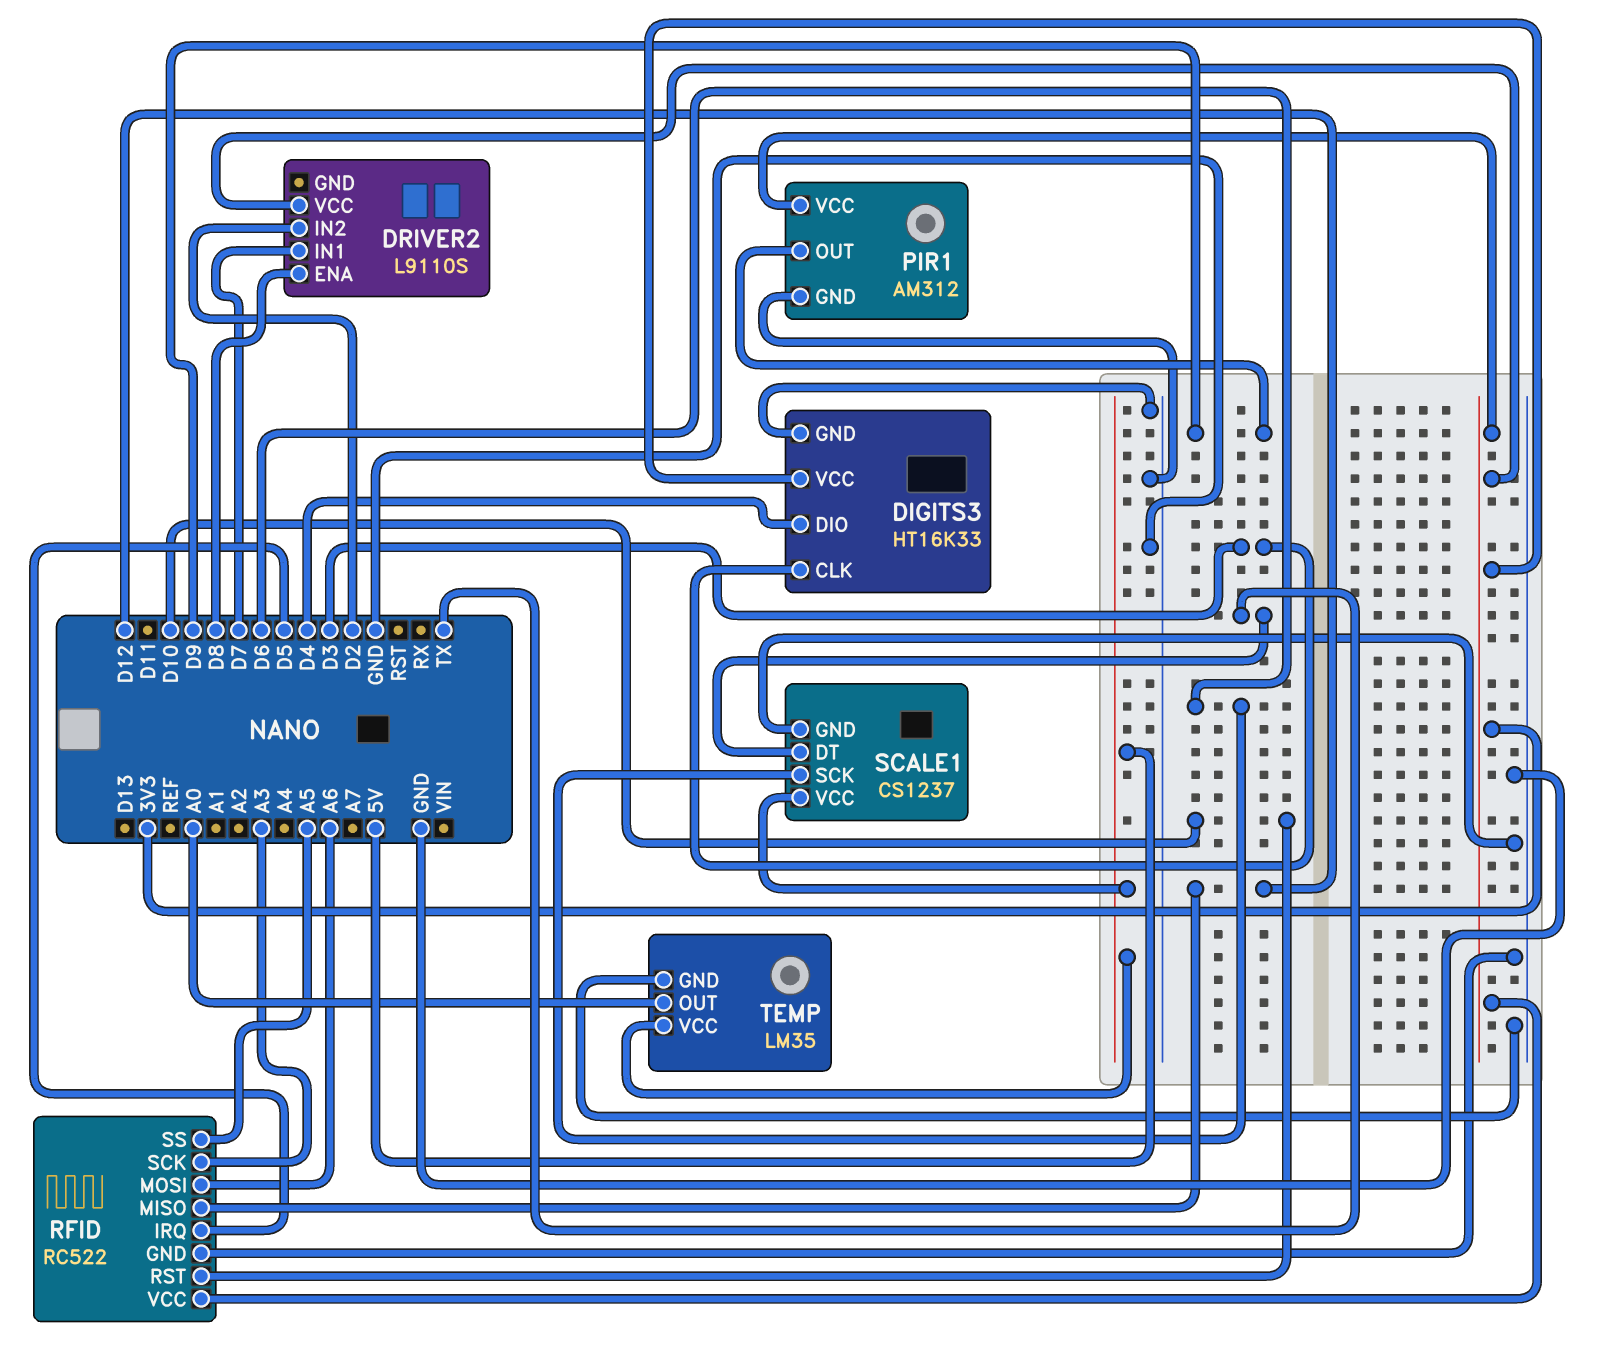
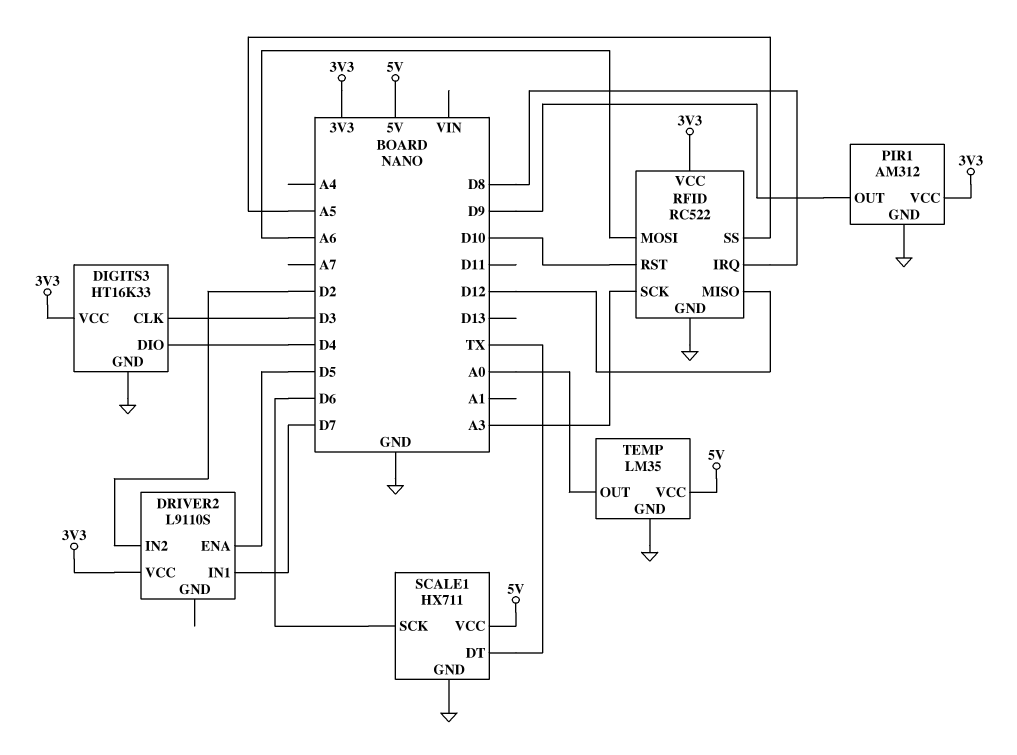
DRIVER2 pin ENA: D8 -> D5
RFID pin IRQ: D5 -> D8
SCALE1: CS1237 -> HX711

